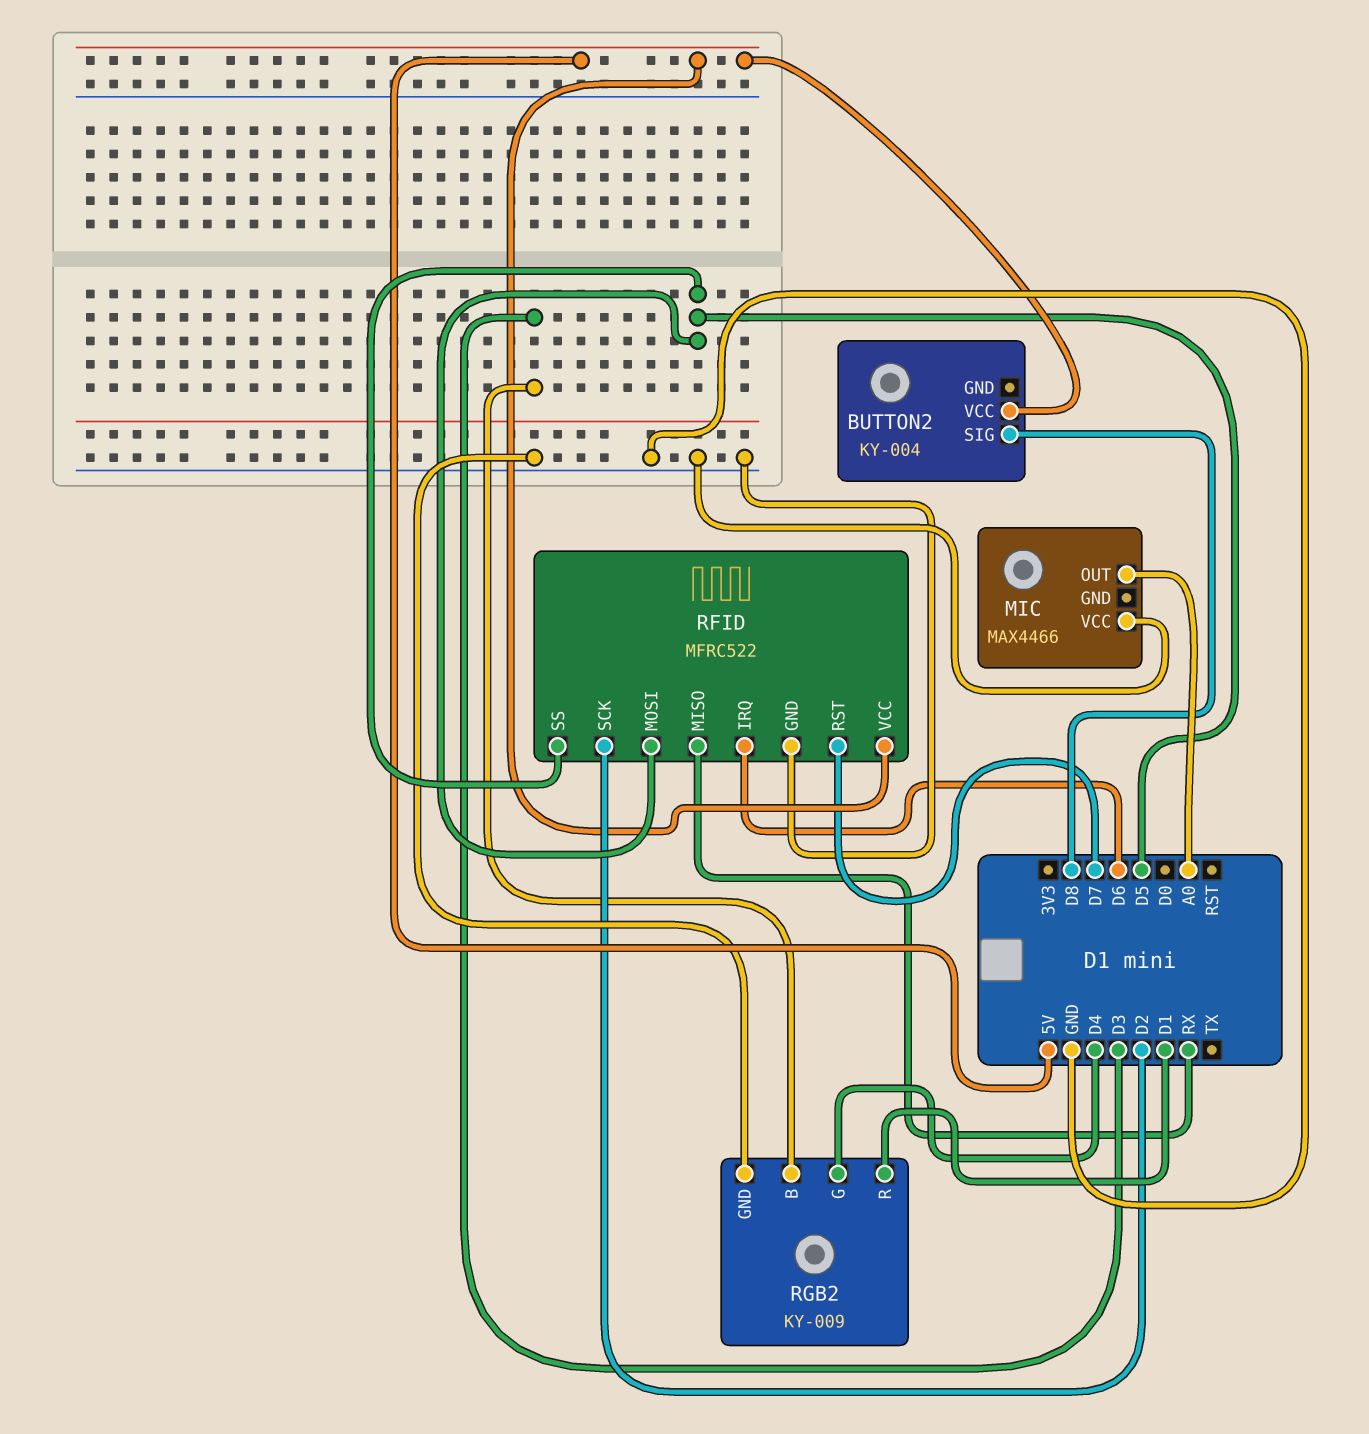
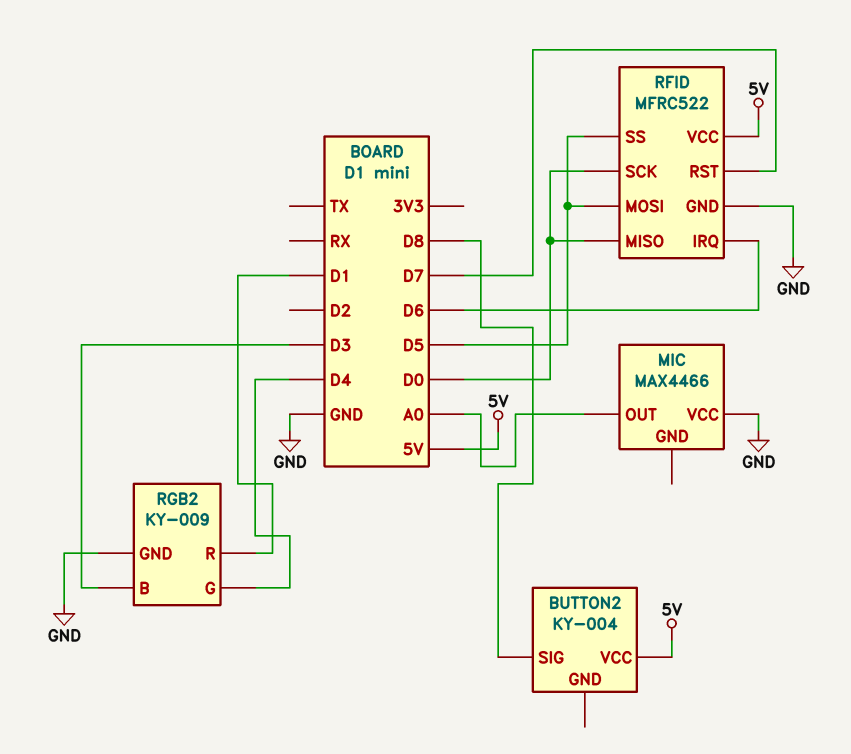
RFID pin MISO: RX -> D0
RFID pin SCK: D2 -> D0

